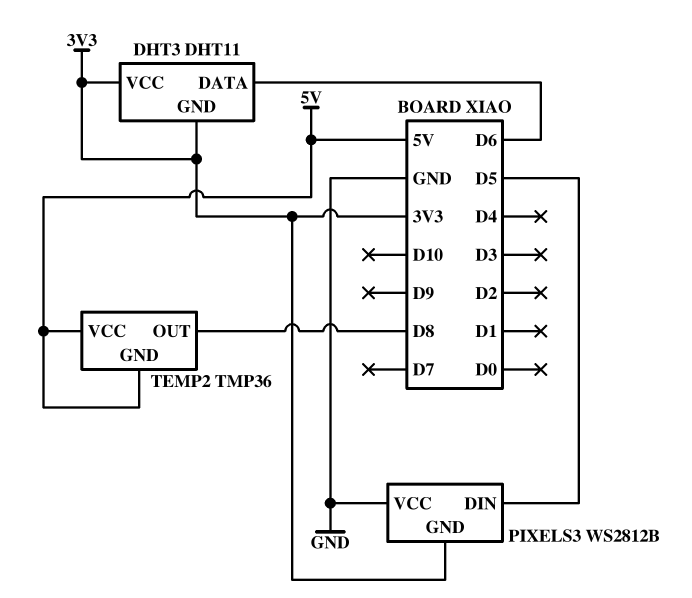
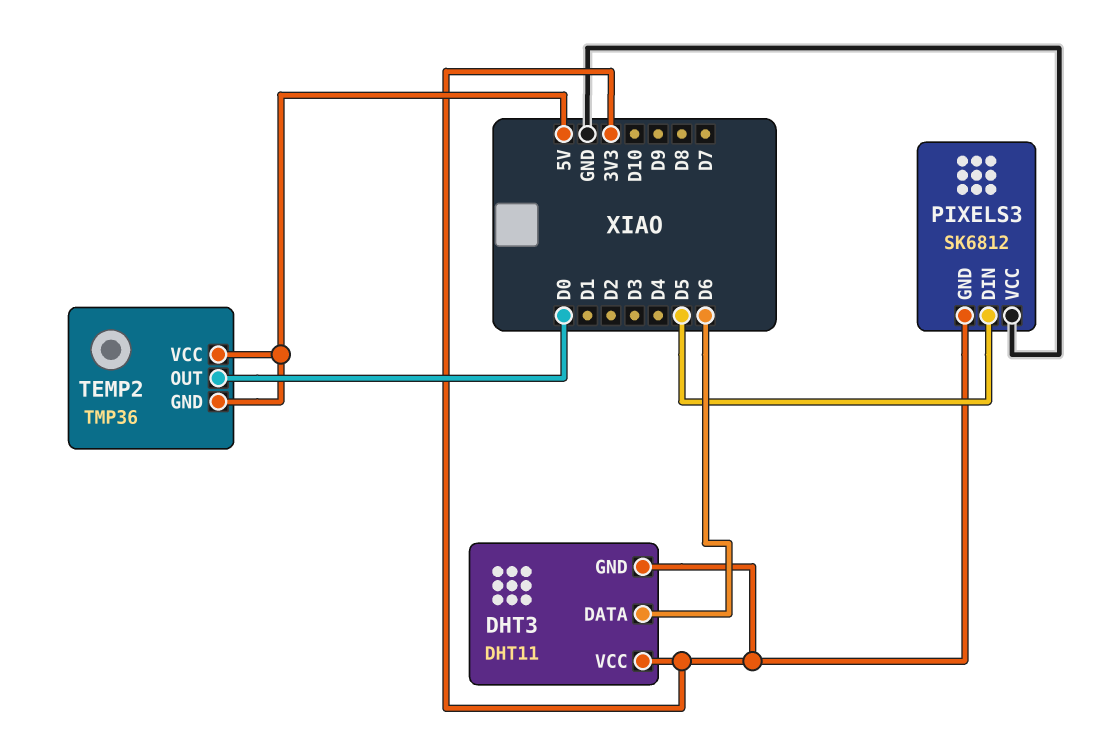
PIXELS3: WS2812B -> SK6812
TEMP2 pin OUT: D8 -> D0

